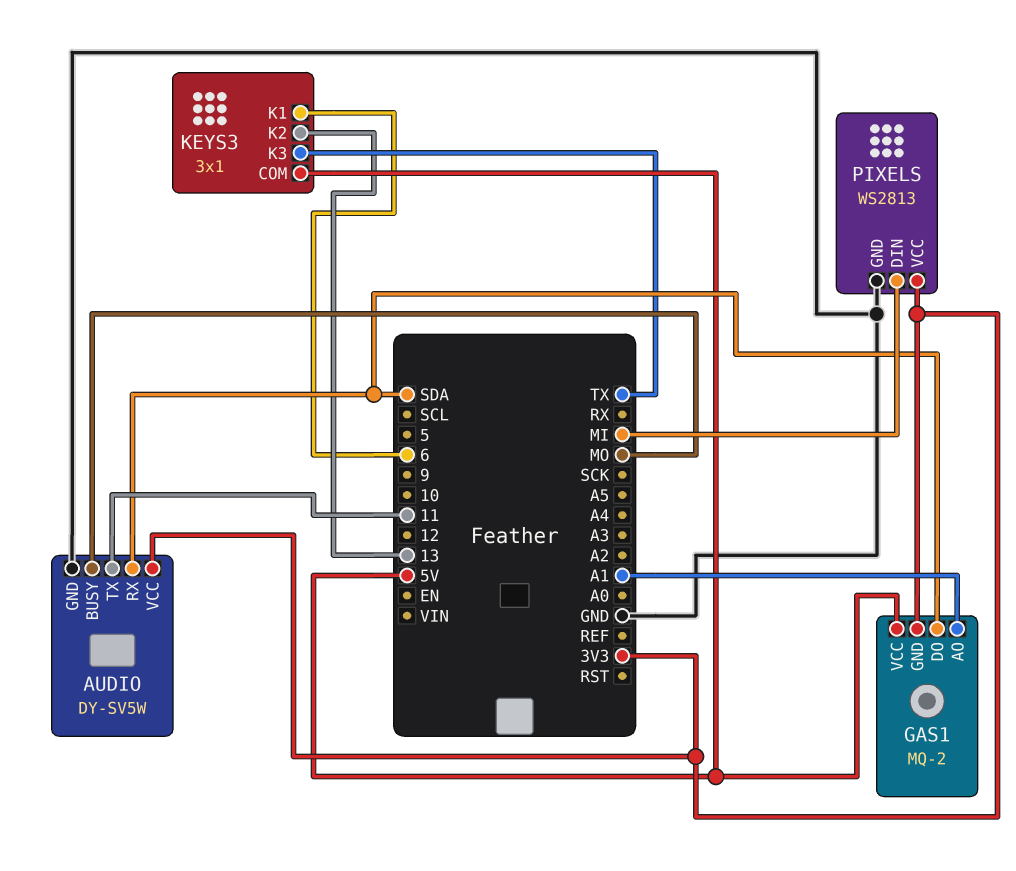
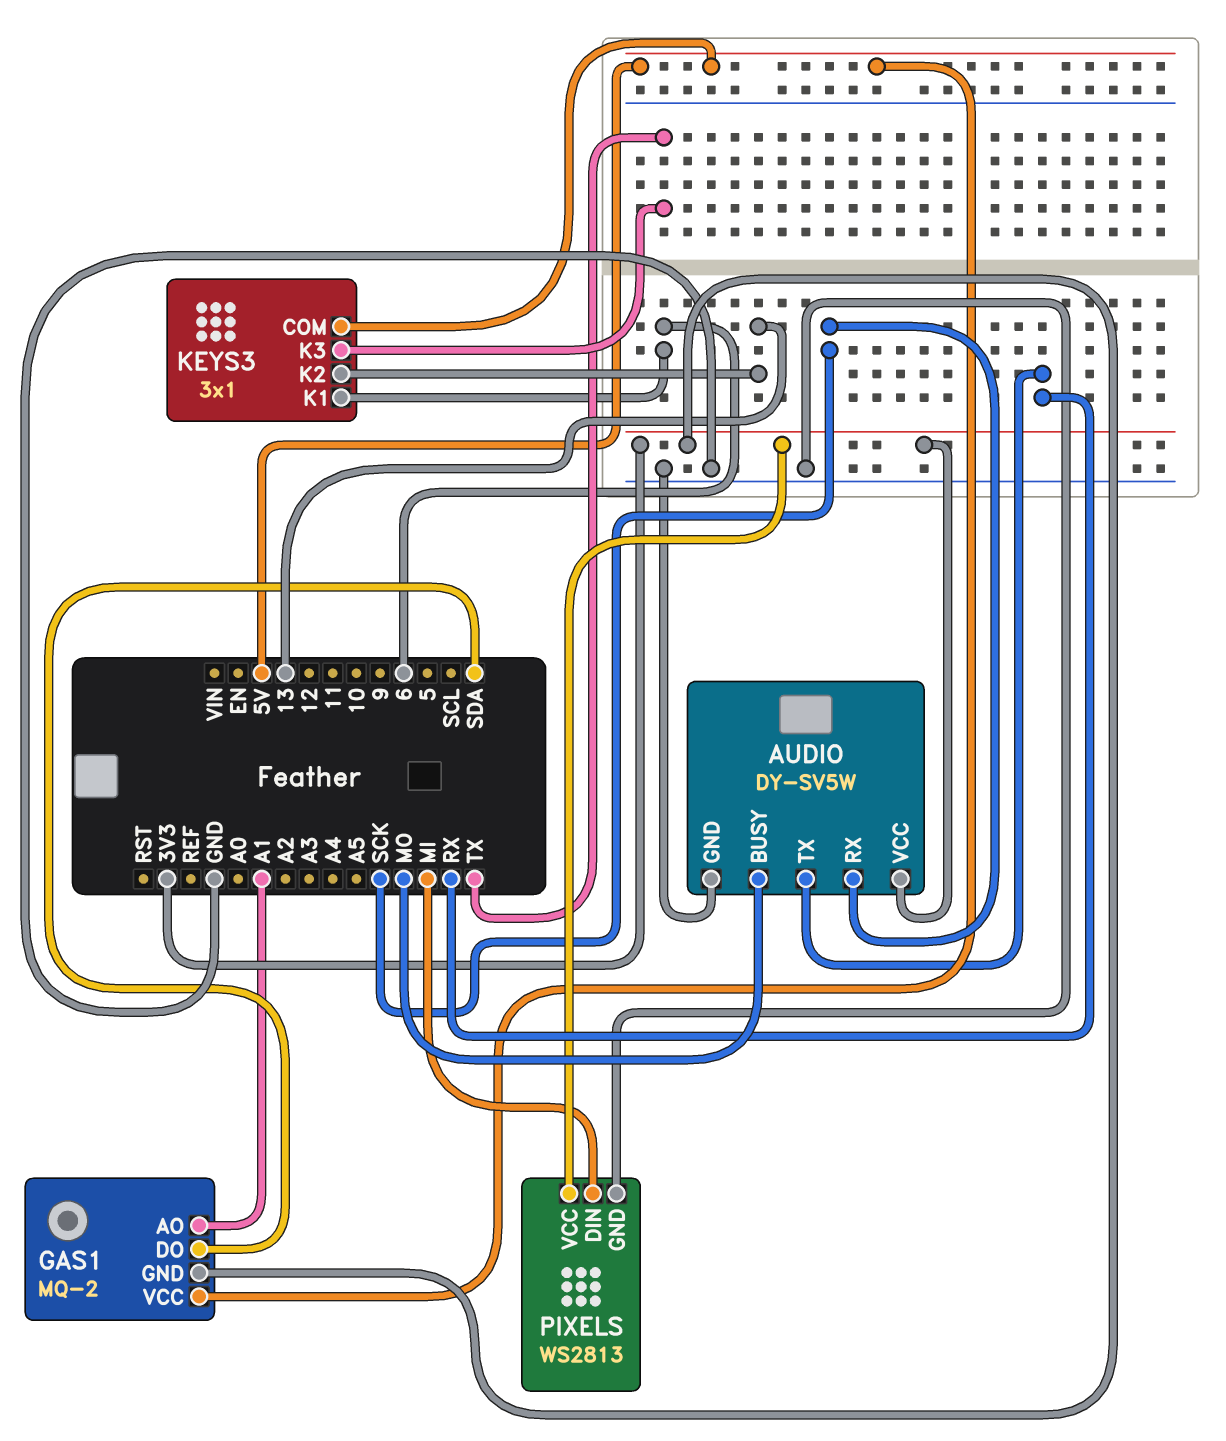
AUDIO pin RX: SDA -> SCK
AUDIO pin TX: 11 -> RX

